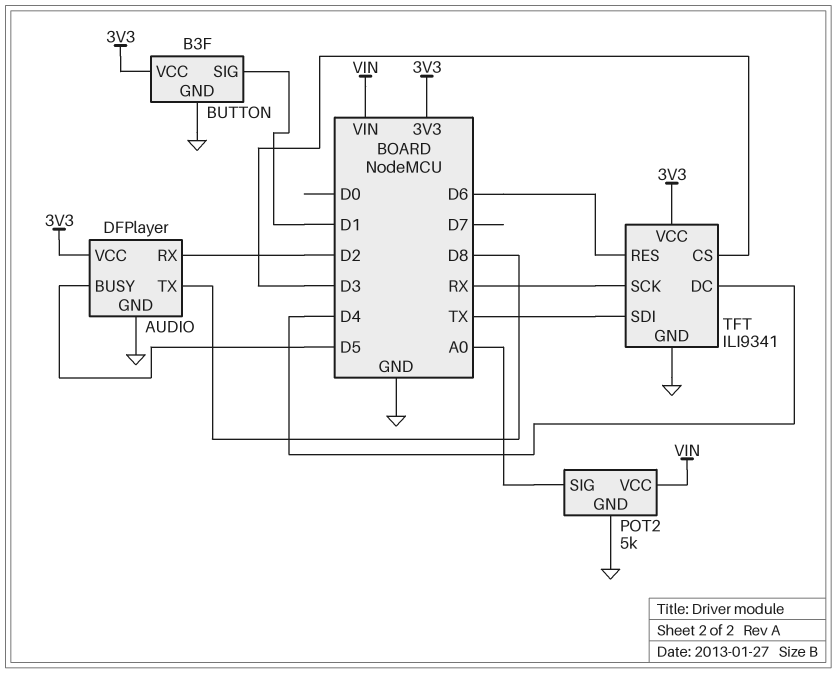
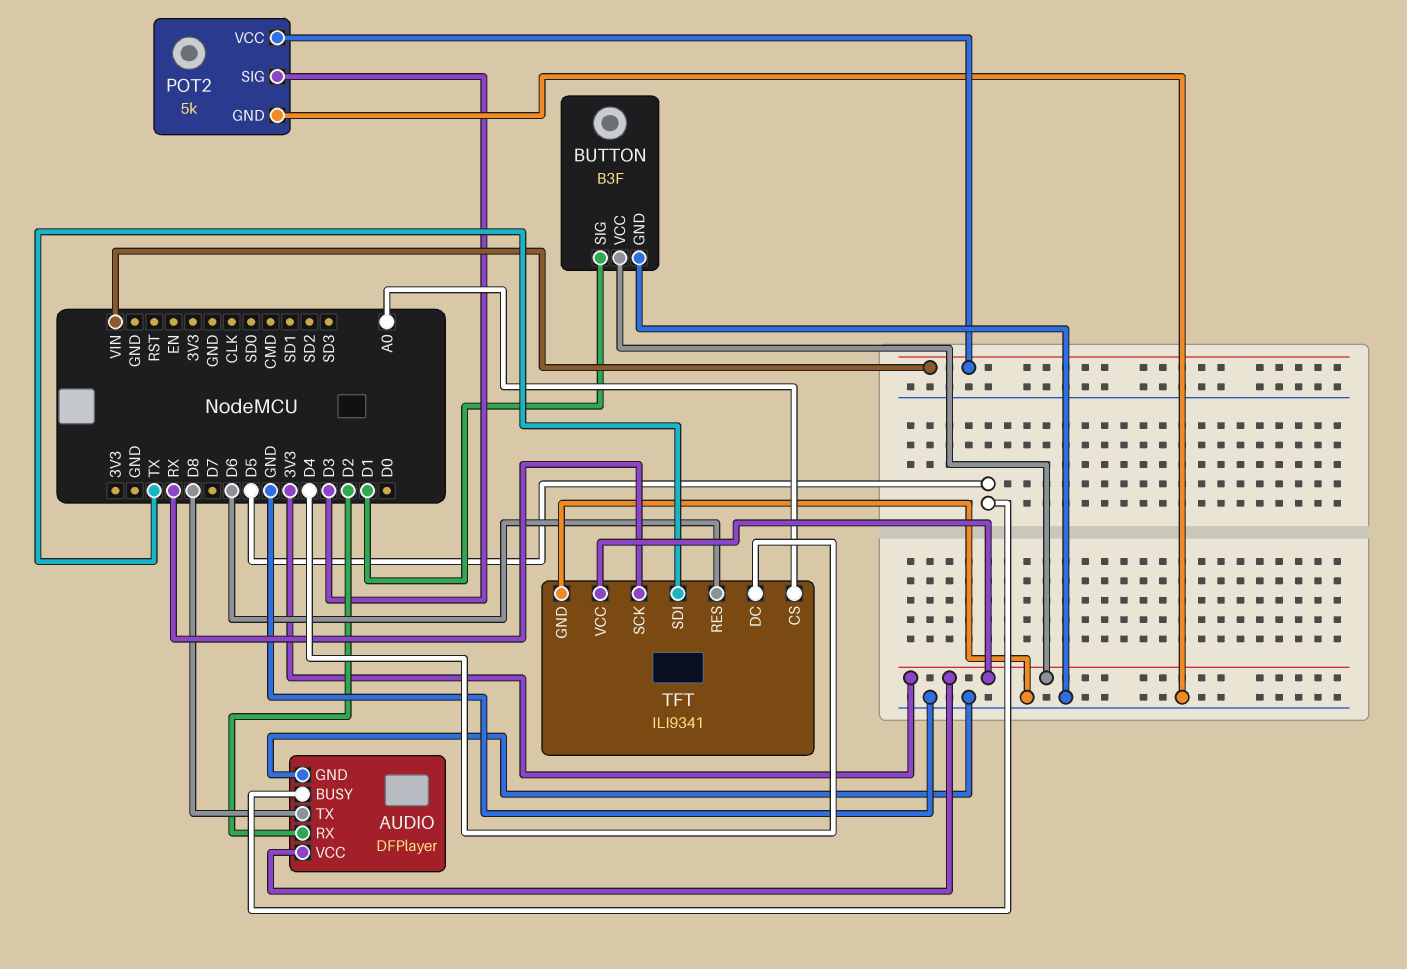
POT2 pin SIG: A0 -> D3
TFT pin CS: D3 -> A0

